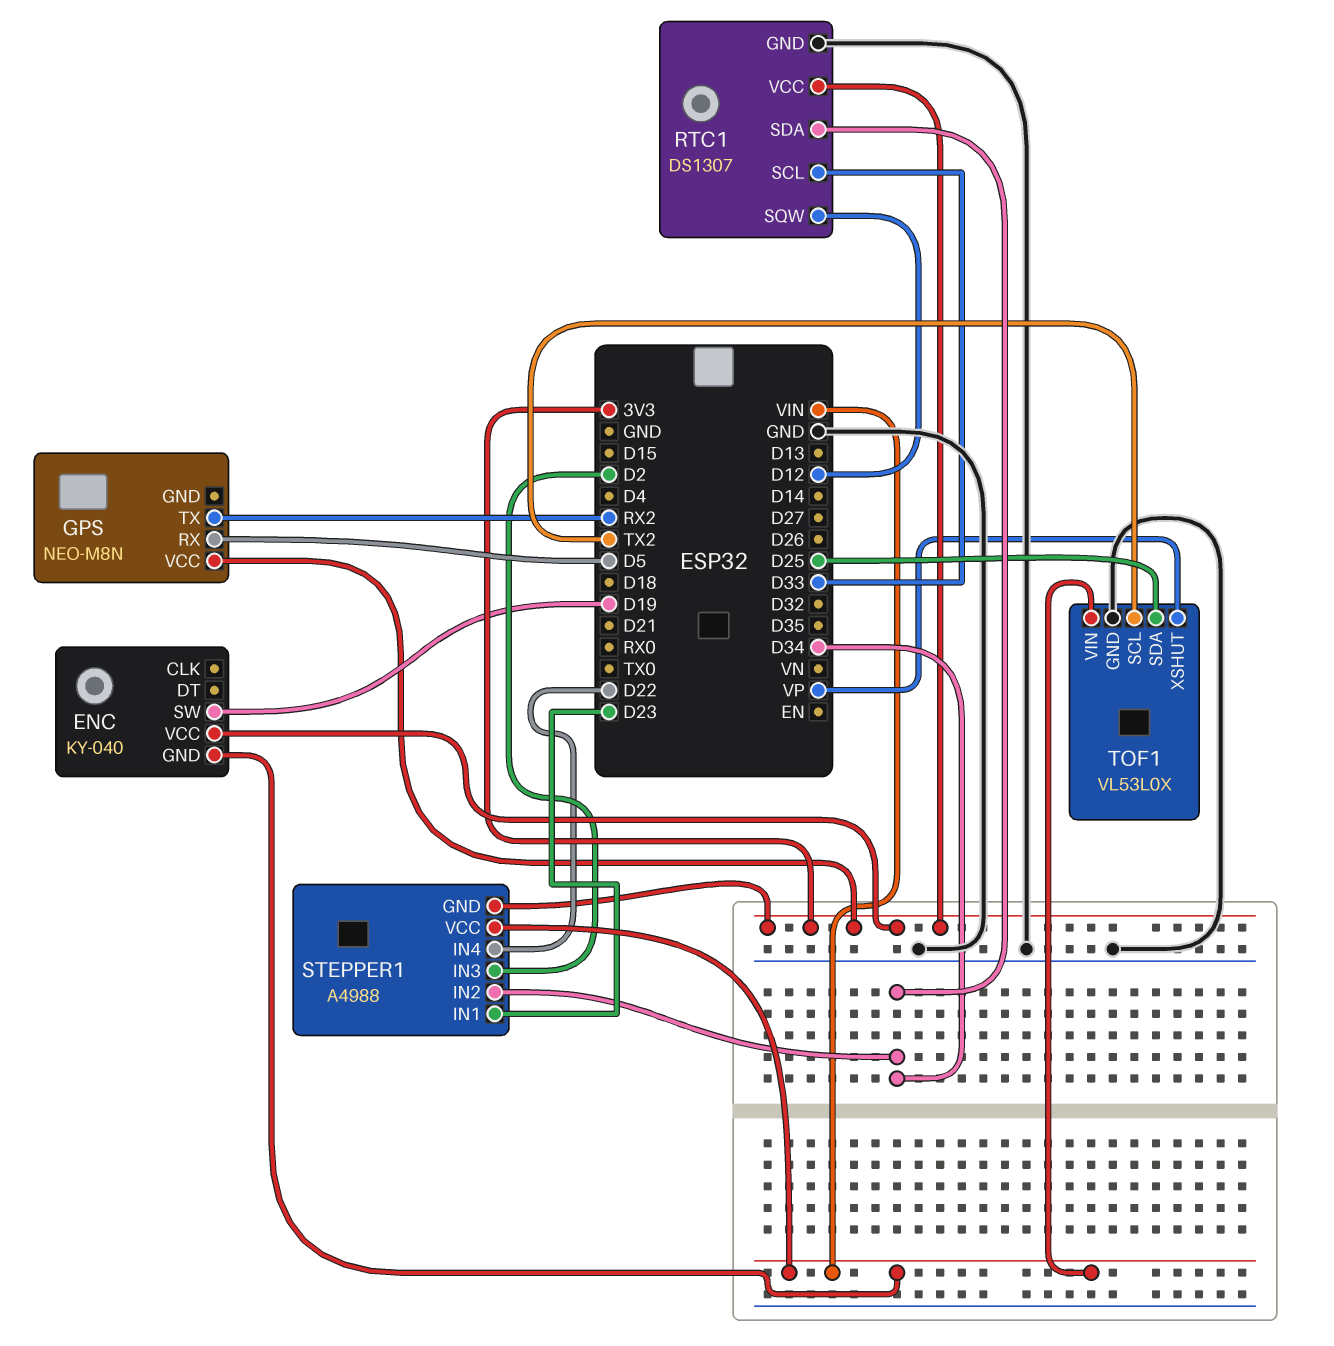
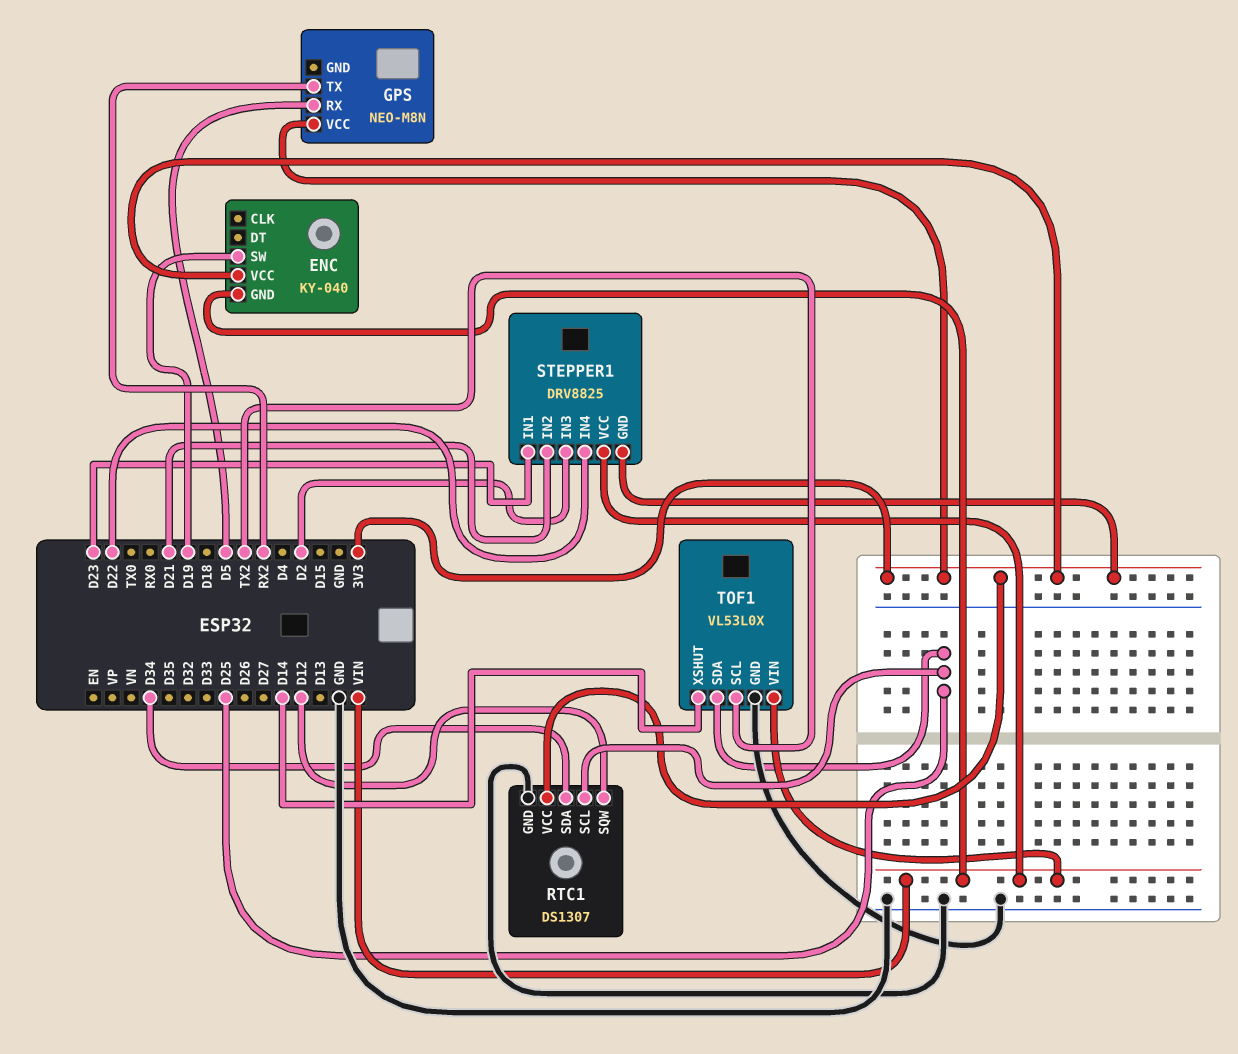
RTC1 pin SCL: D33 -> D25
STEPPER1: A4988 -> DRV8825
STEPPER1 pin IN2: D34 -> D21
TOF1 pin XSHUT: VP -> D14

